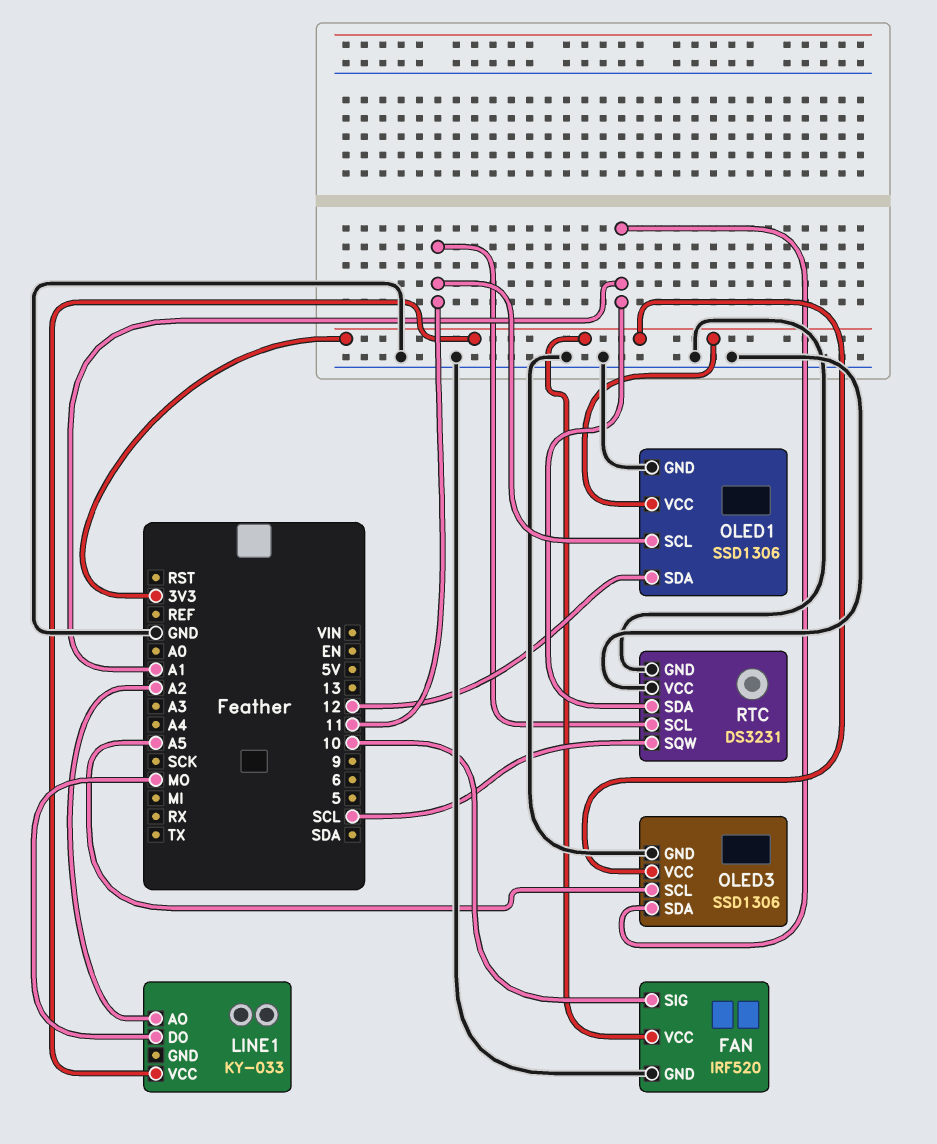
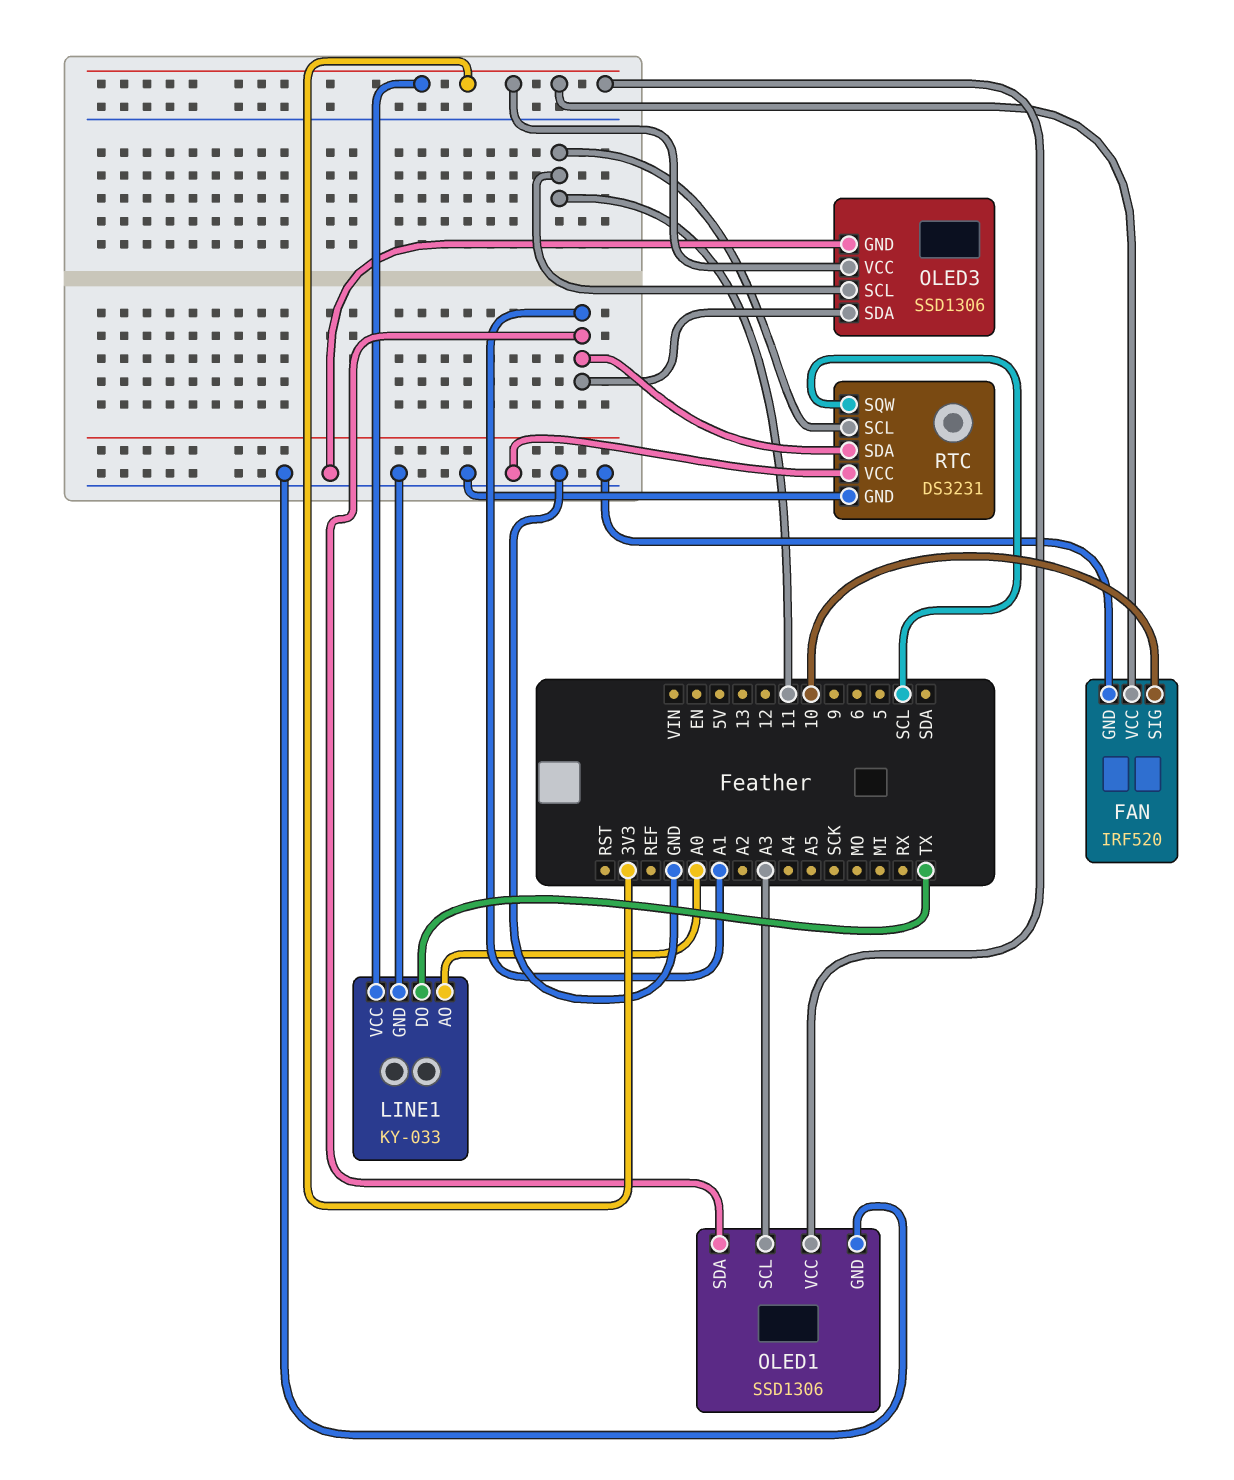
LINE1 pin AO: A2 -> A0
LINE1 pin DO: MO -> TX
LINE1 pin GND: none -> GND
OLED1 pin SCL: 11 -> A3
OLED1 pin SDA: 12 -> A1
OLED3 pin SCL: A5 -> 11

